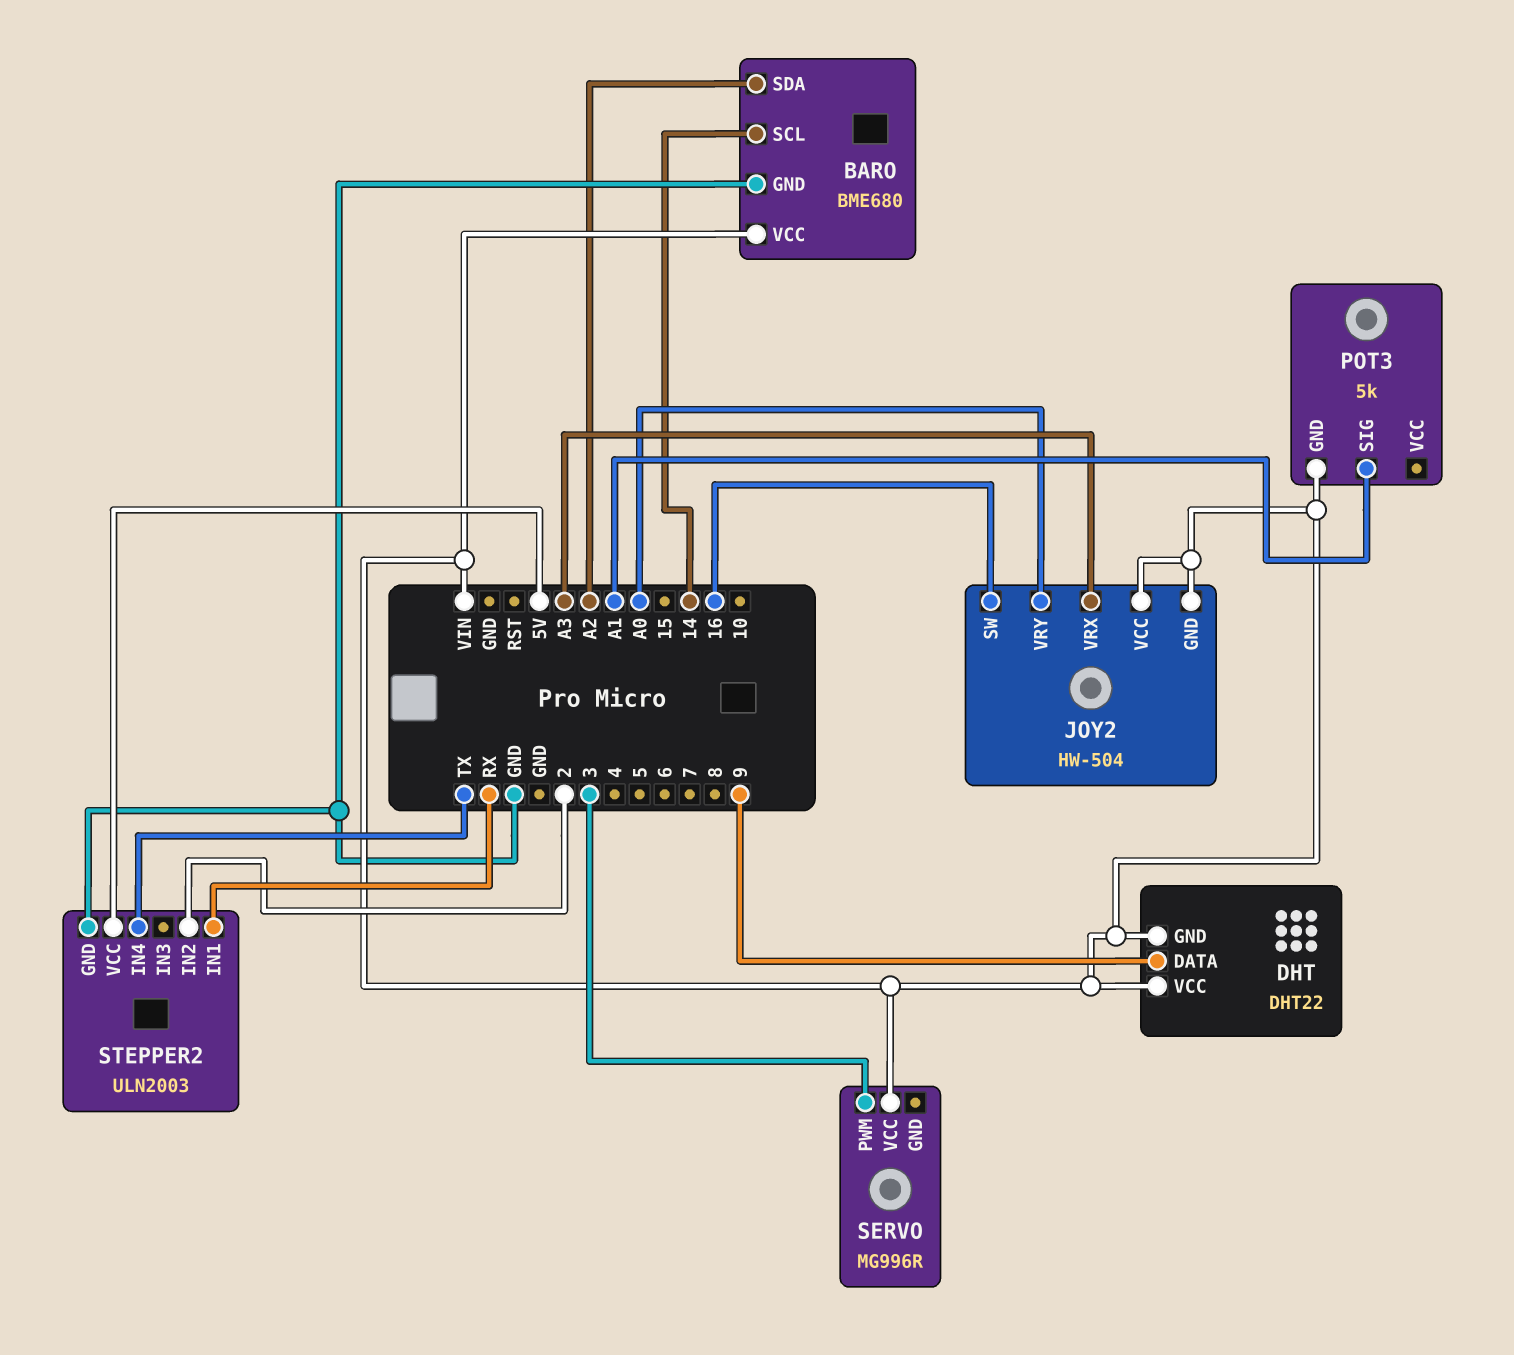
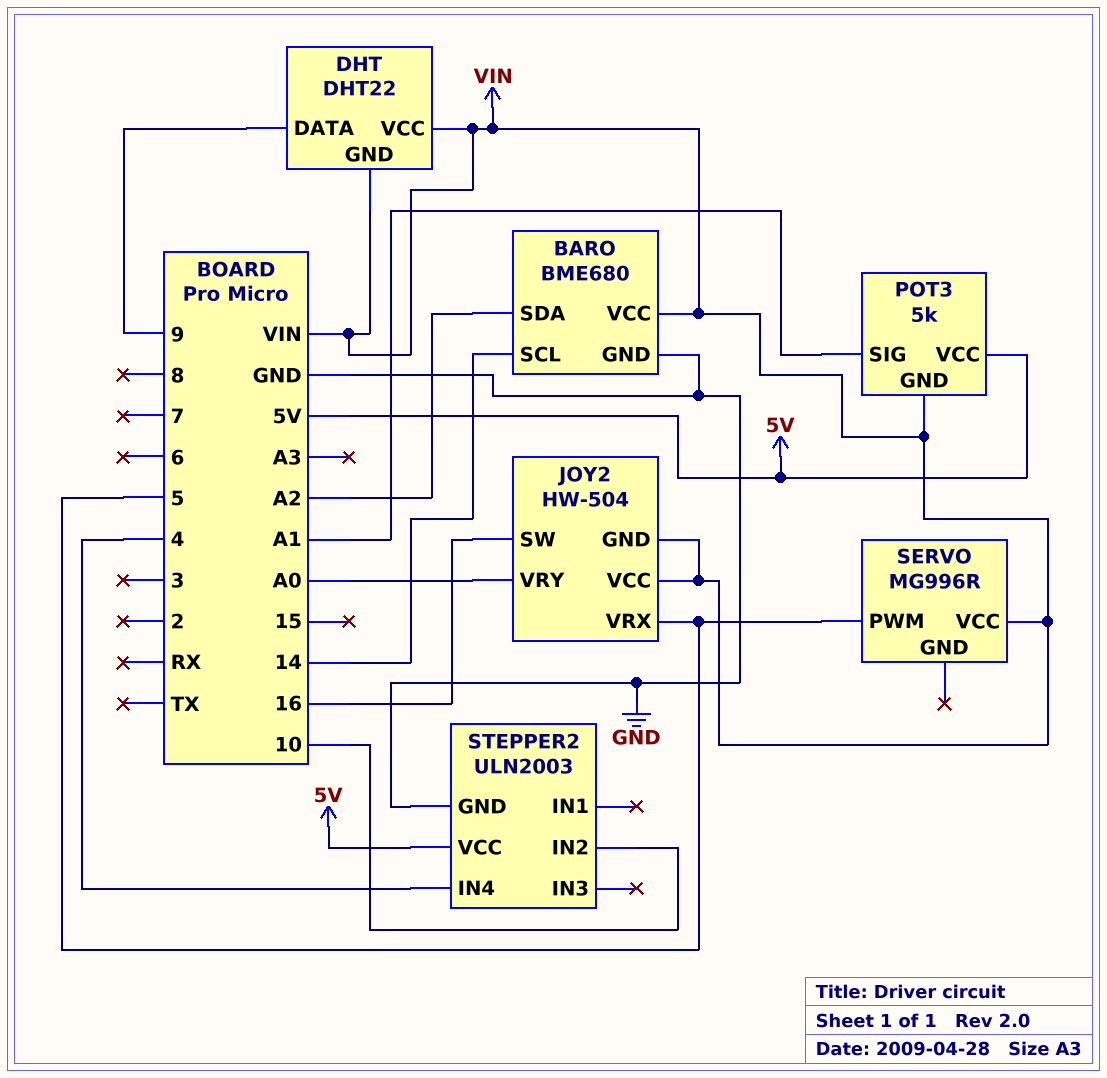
JOY2 pin VRX: A3 -> 5
POT3 pin VCC: none -> 5V
SERVO pin PWM: 3 -> 5
STEPPER2 pin IN1: RX -> none
STEPPER2 pin IN2: 2 -> 10
STEPPER2 pin IN4: TX -> 4

